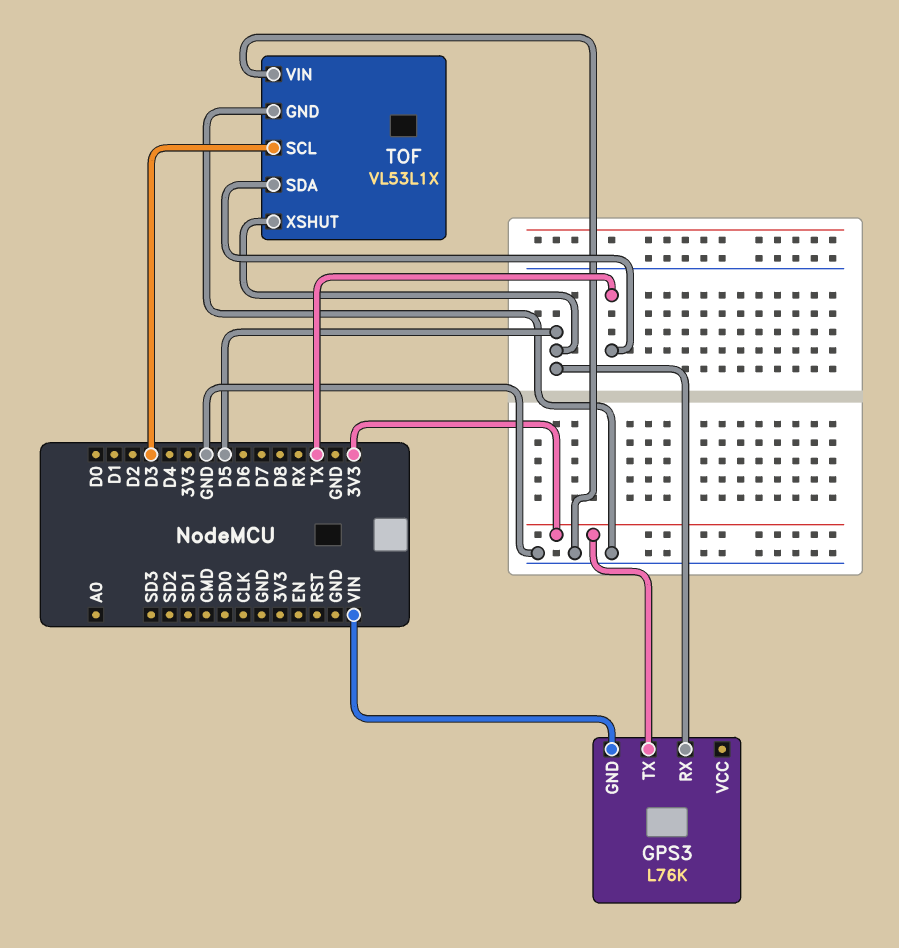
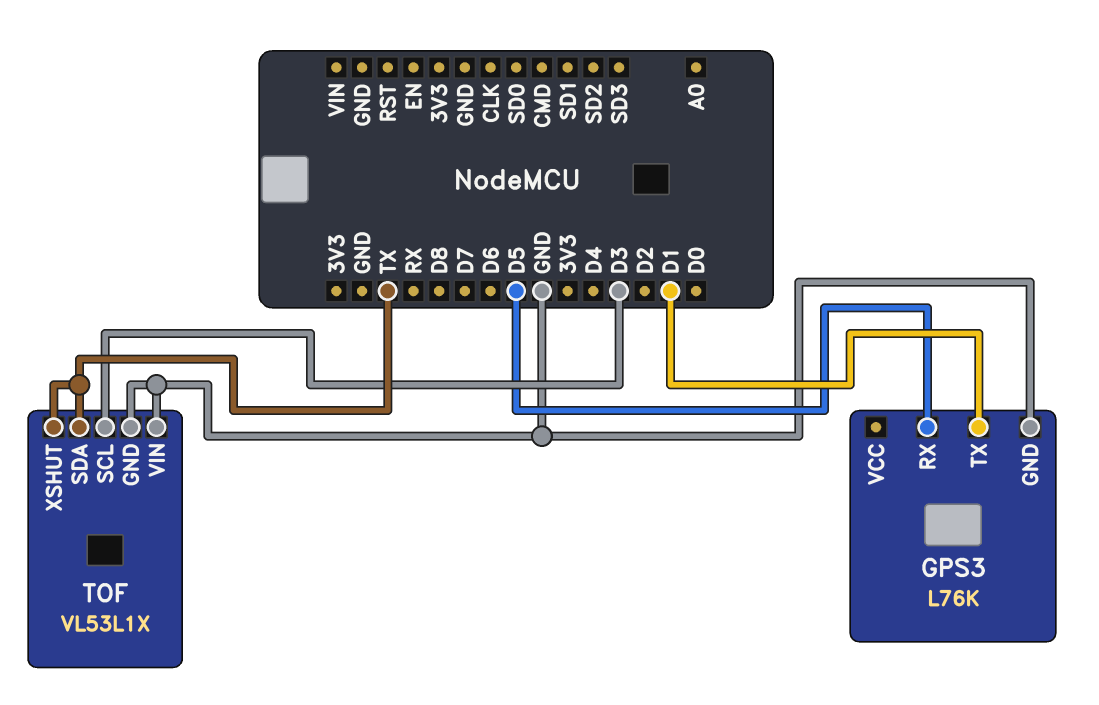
GPS3 pin GND: VIN -> GND
GPS3 pin TX: 3V3 -> D1
TOF pin XSHUT: D5 -> TX

